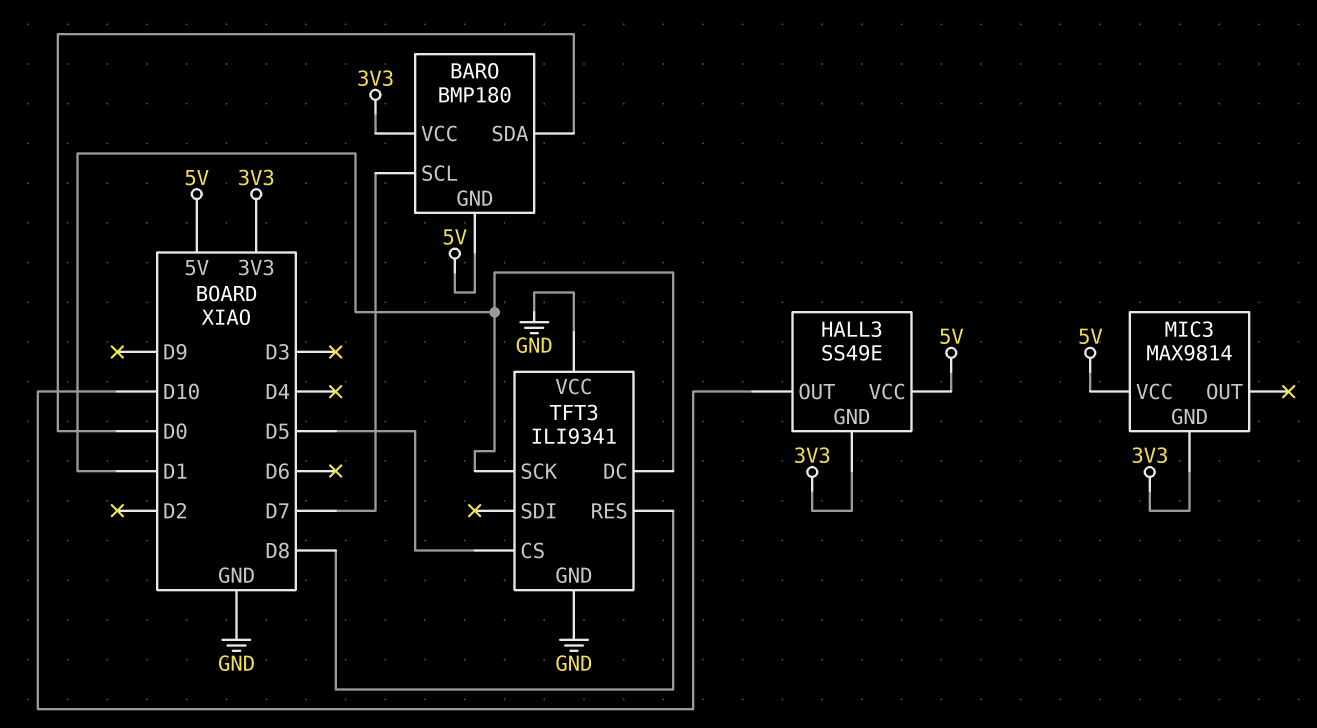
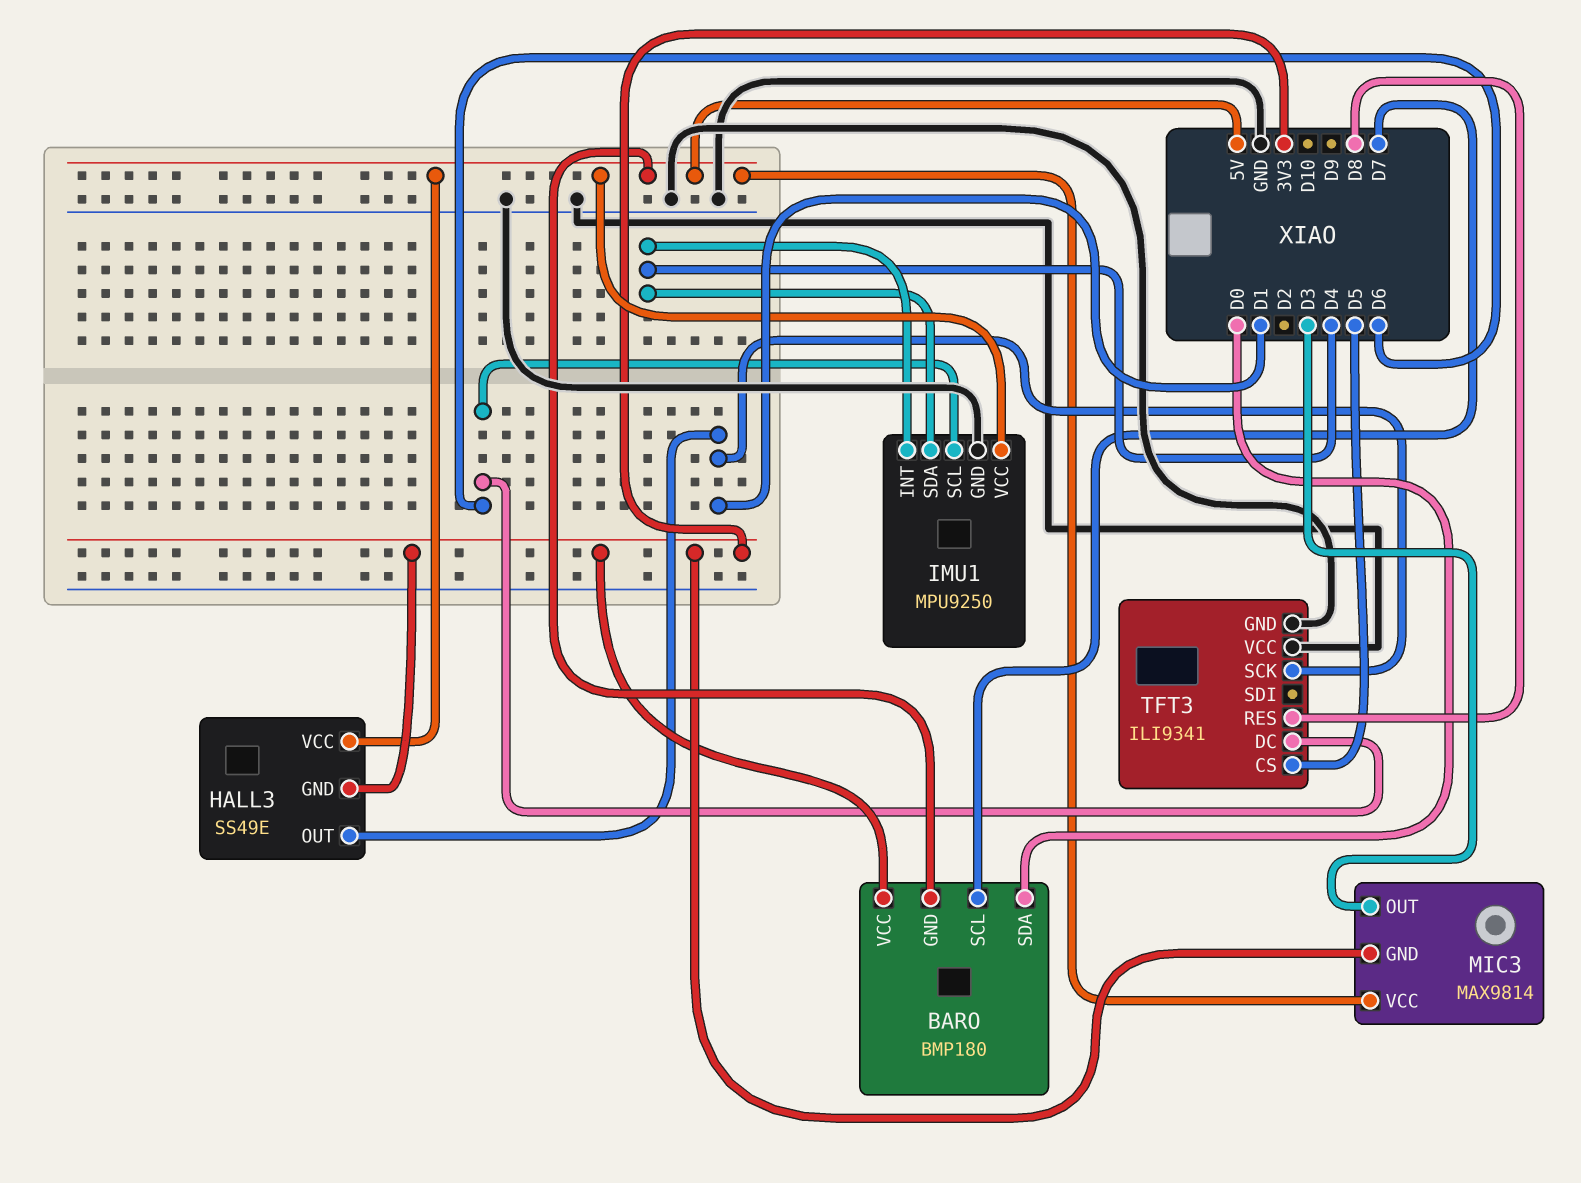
HALL3 pin OUT: D10 -> D1
IMU1: none -> MPU9250
IMU1 pin GND: none -> GND
IMU1 pin INT: none -> D4
IMU1 pin SCL: none -> D6
IMU1 pin SDA: none -> D4
IMU1 pin VCC: none -> 5V
MIC3 pin OUT: none -> D3
TFT3 pin DC: D1 -> D6

